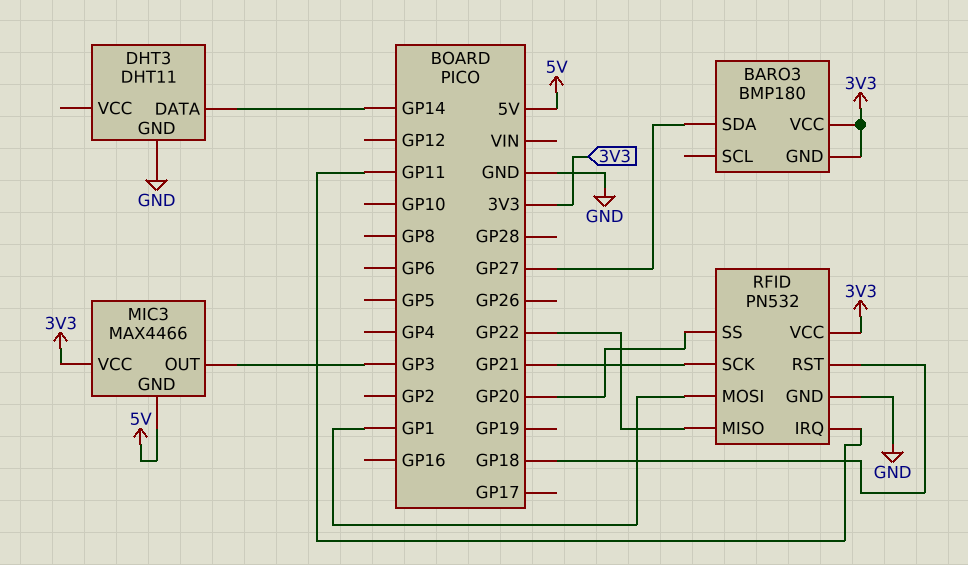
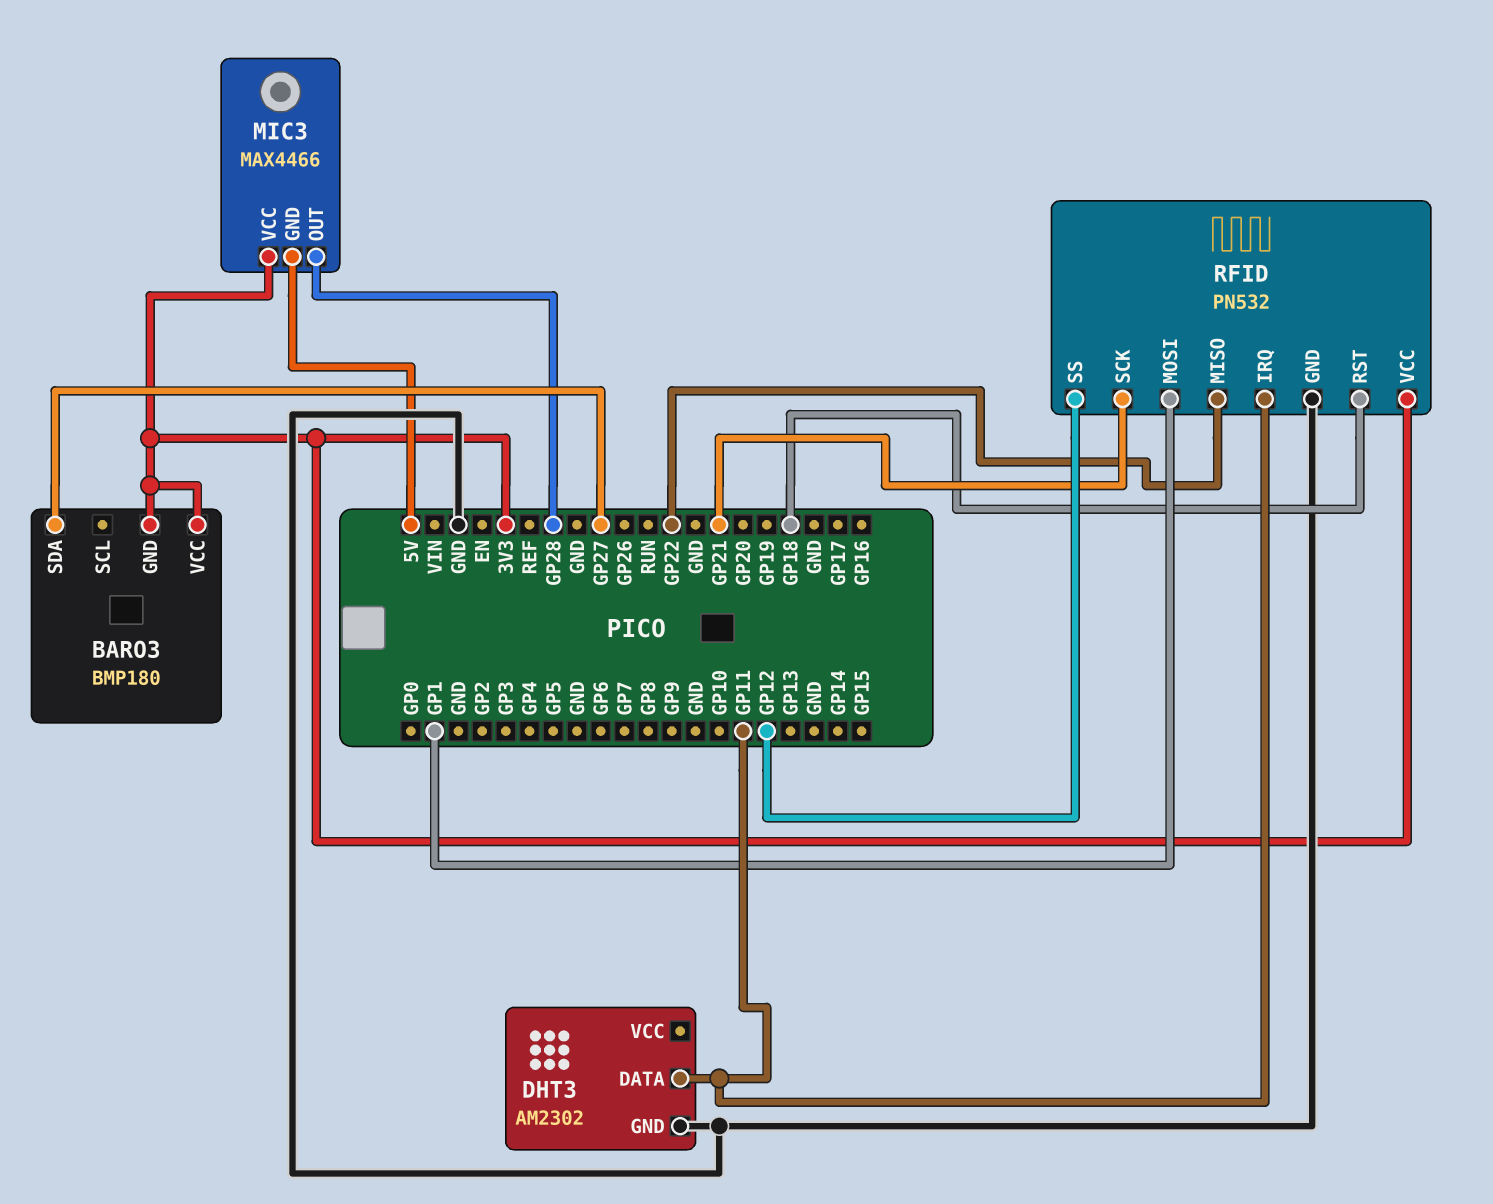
DHT3: DHT11 -> AM2302
DHT3 pin DATA: GP14 -> GP11
MIC3 pin OUT: GP3 -> GP28
RFID pin SS: GP20 -> GP12

